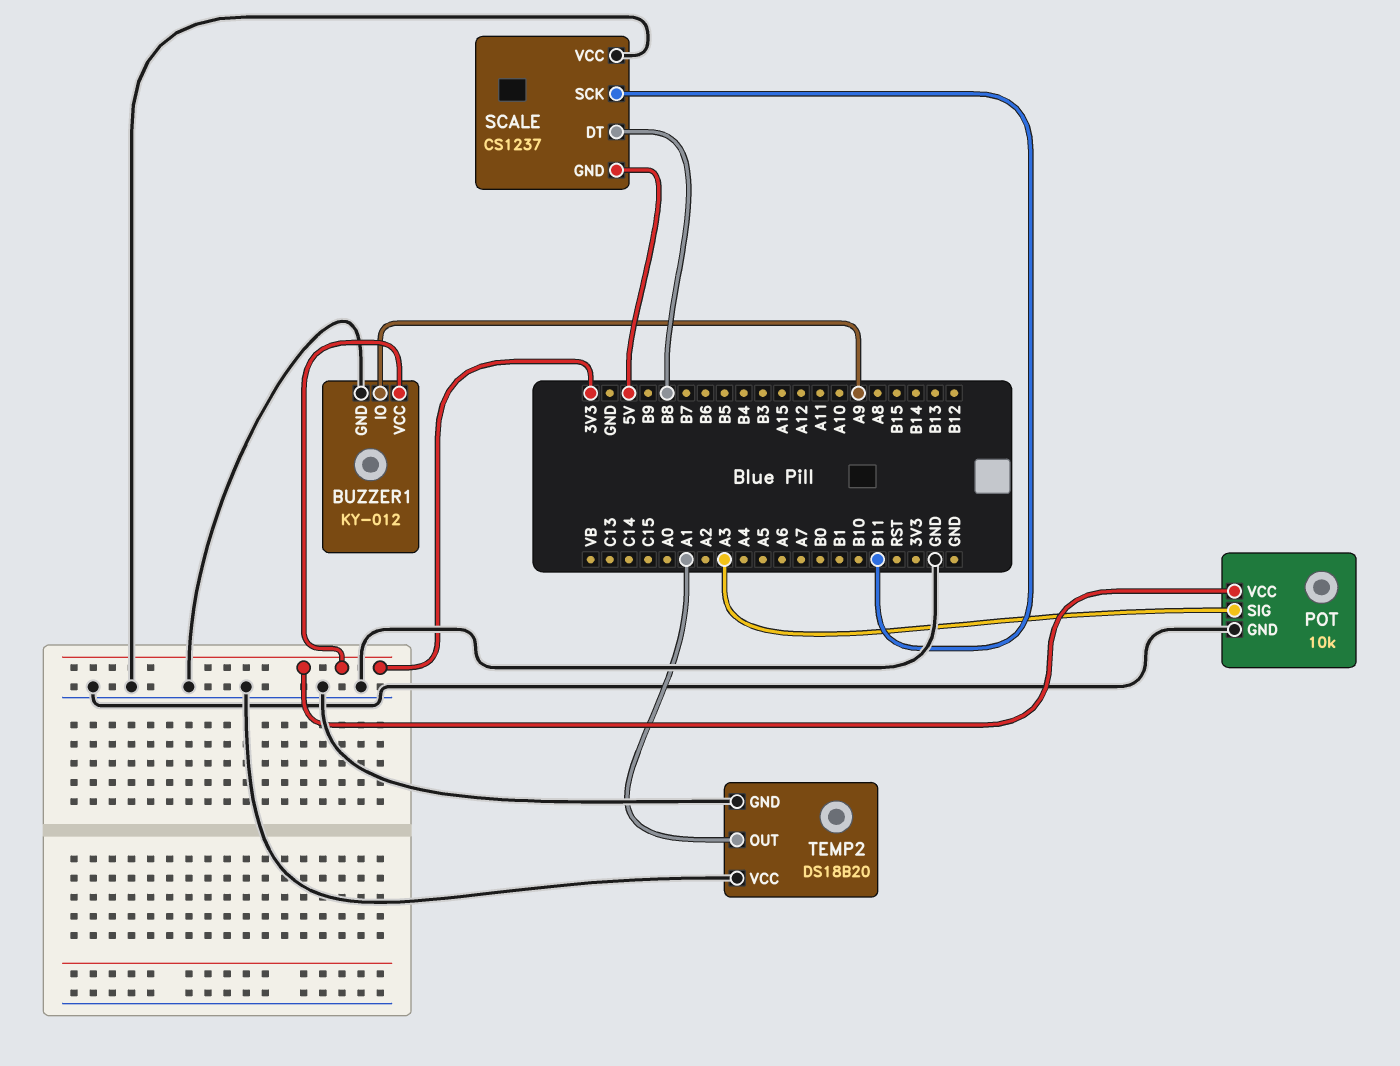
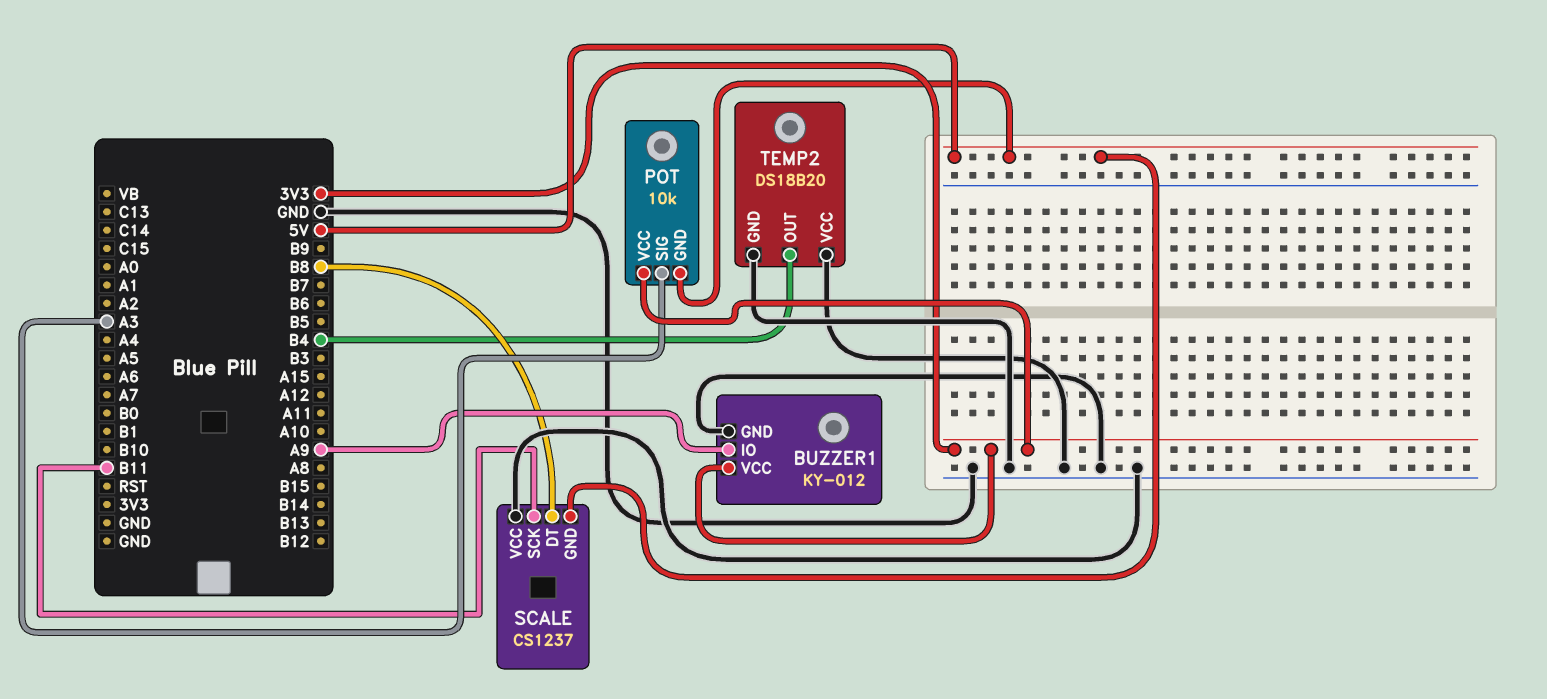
POT pin GND: GND -> 5V
TEMP2 pin OUT: A1 -> B4

